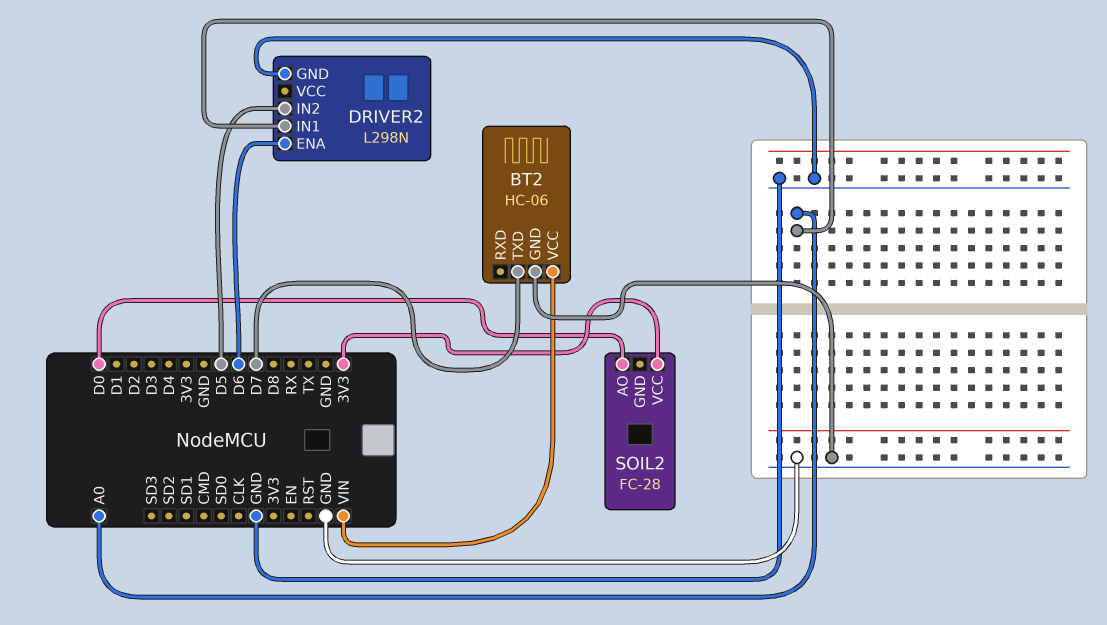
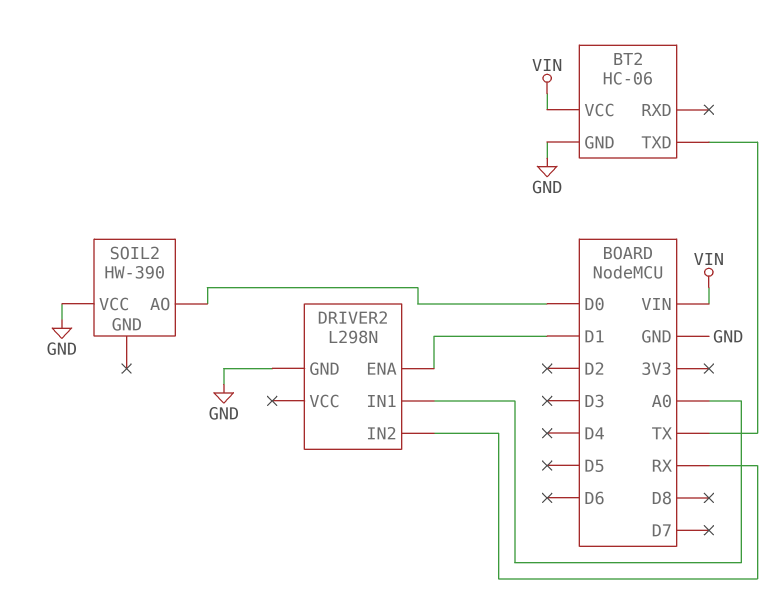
BT2 pin TXD: D7 -> TX
DRIVER2 pin ENA: D6 -> D1
DRIVER2 pin IN2: D5 -> RX
SOIL2: FC-28 -> HW-390
SOIL2 pin VCC: 3V3 -> GND

